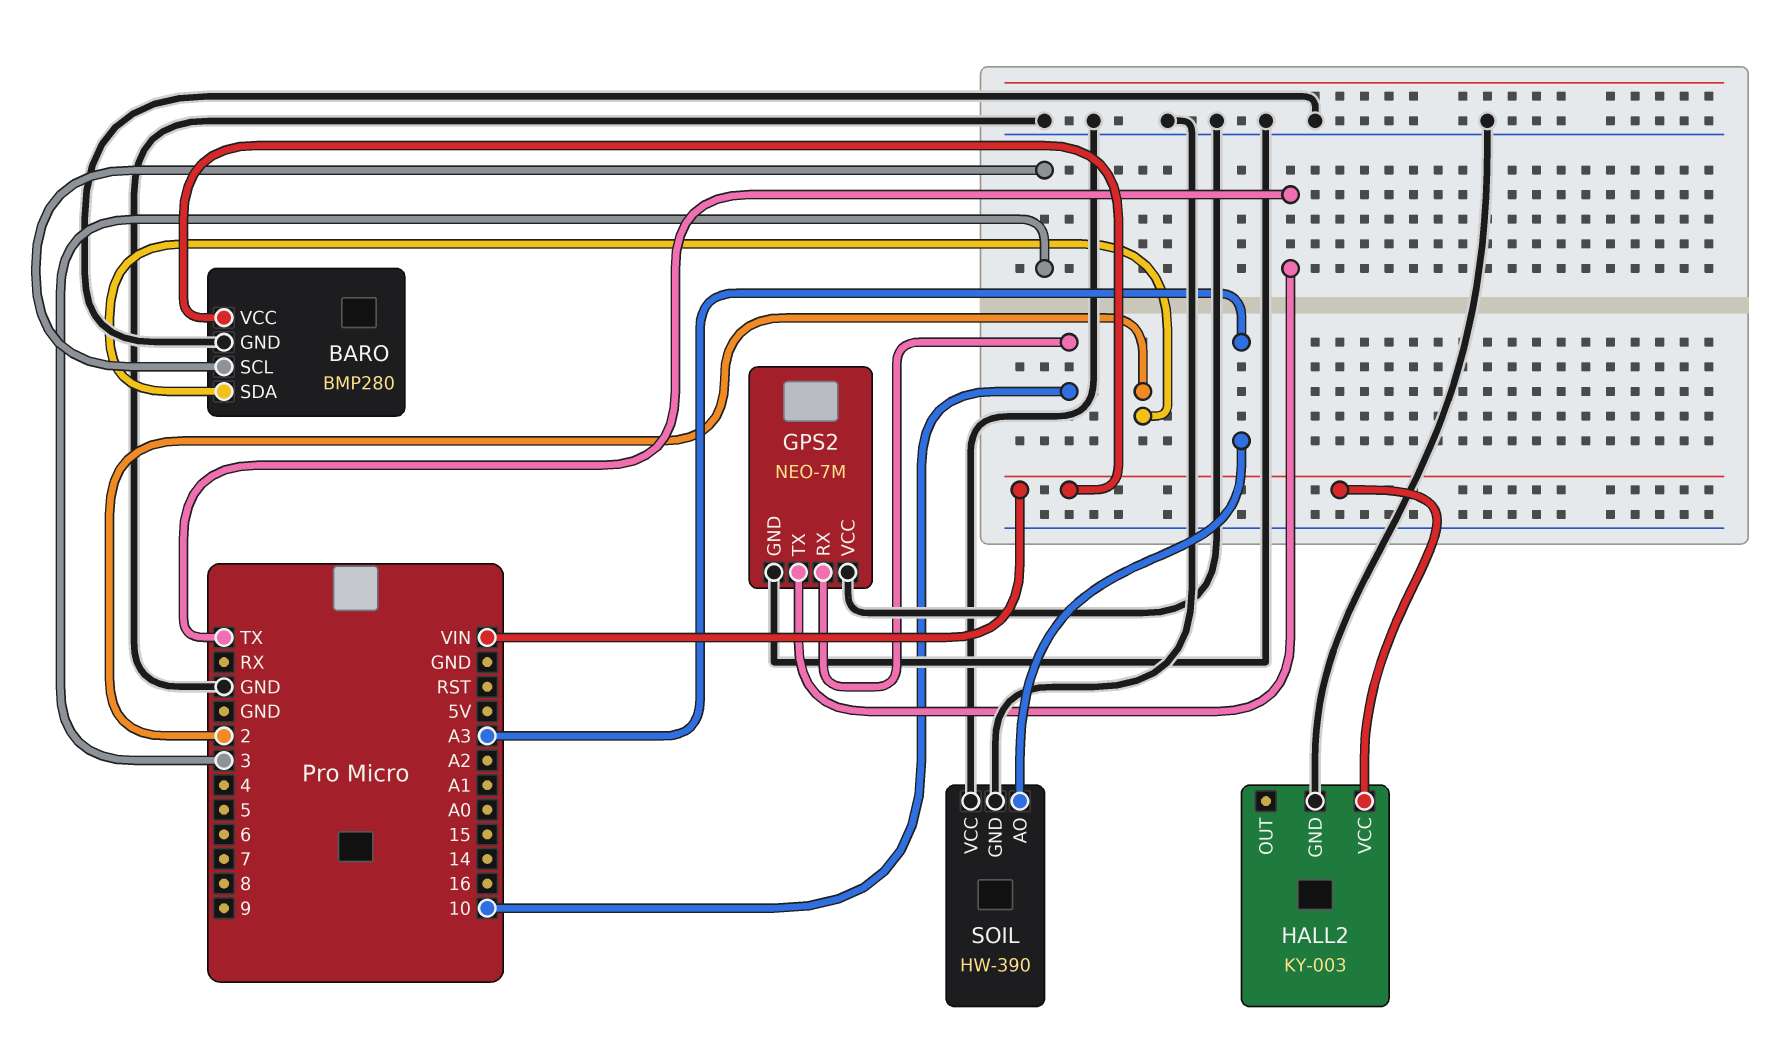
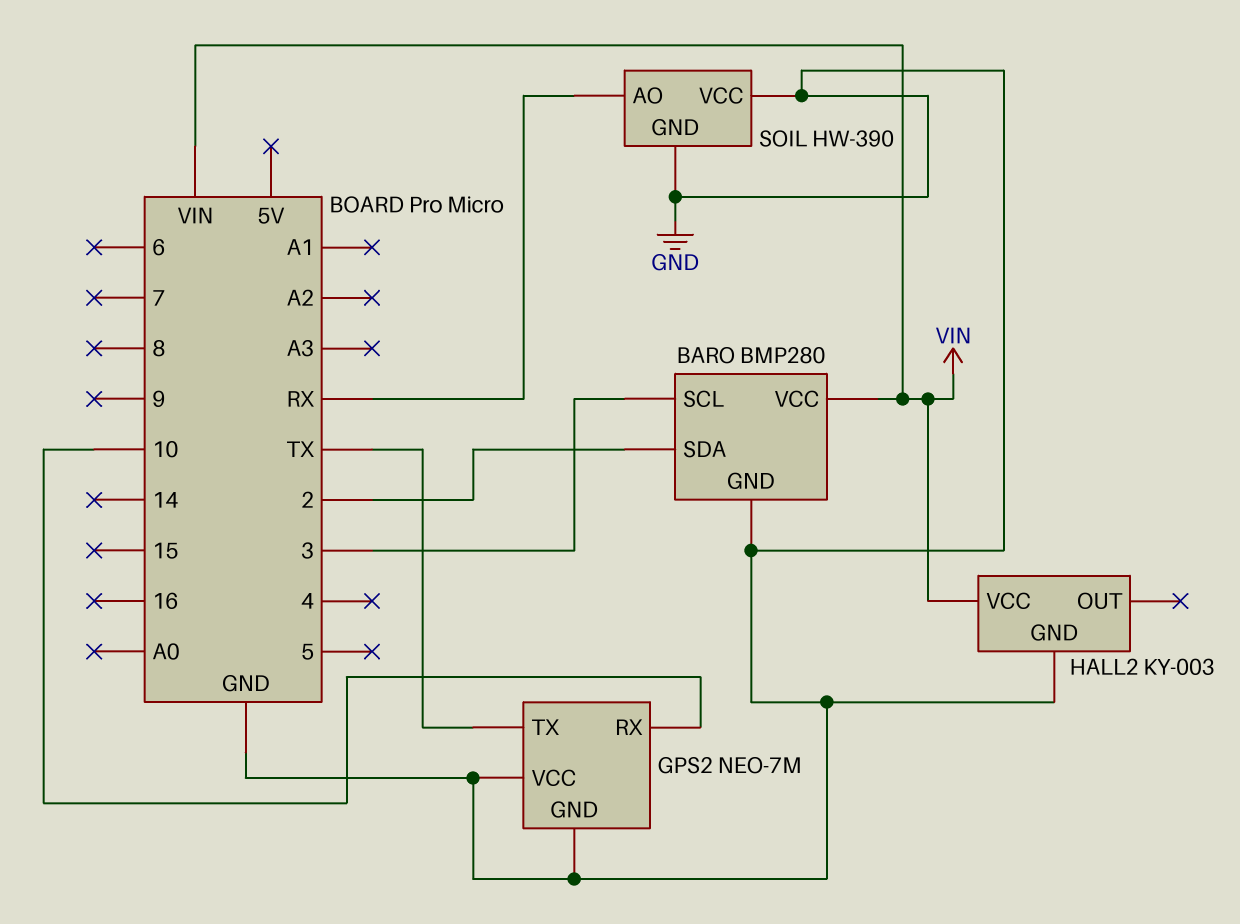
SOIL pin AO: A3 -> RX

